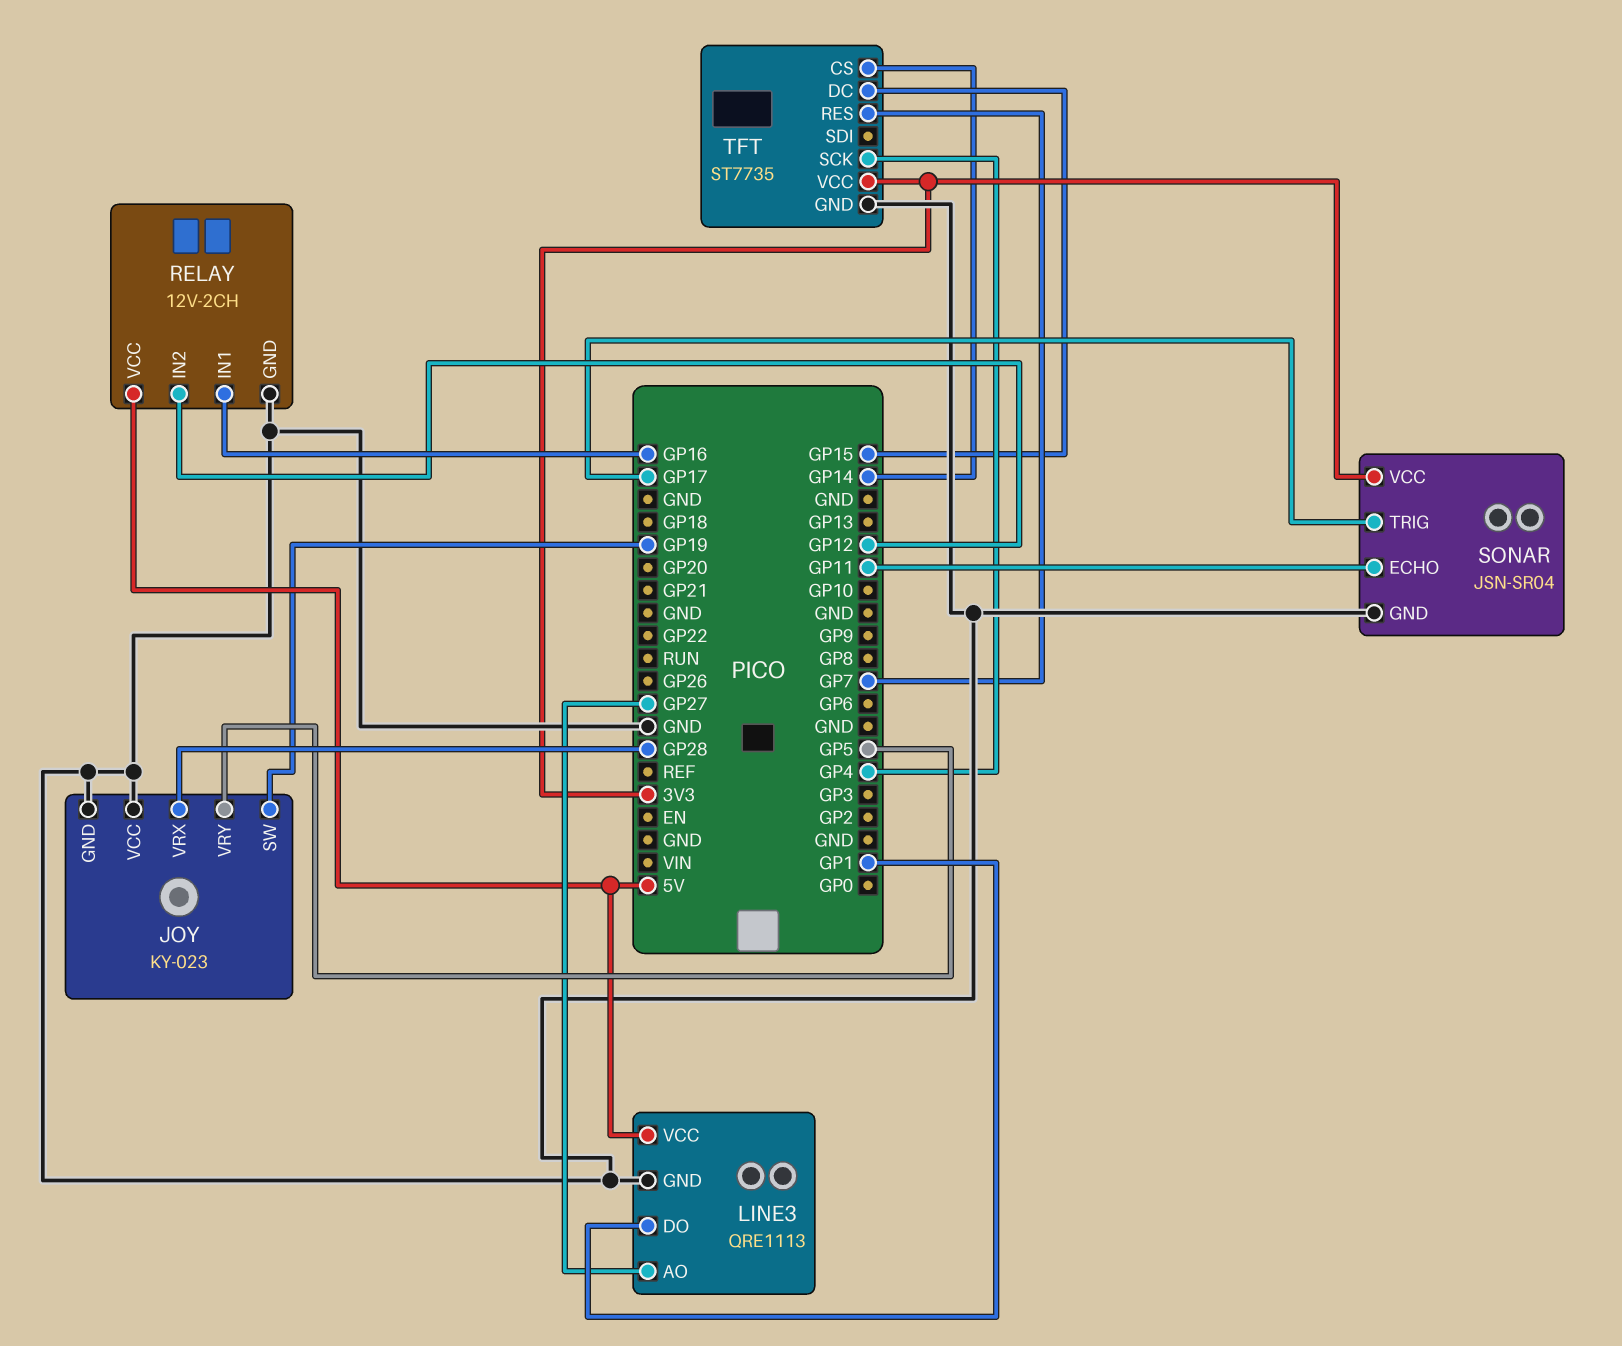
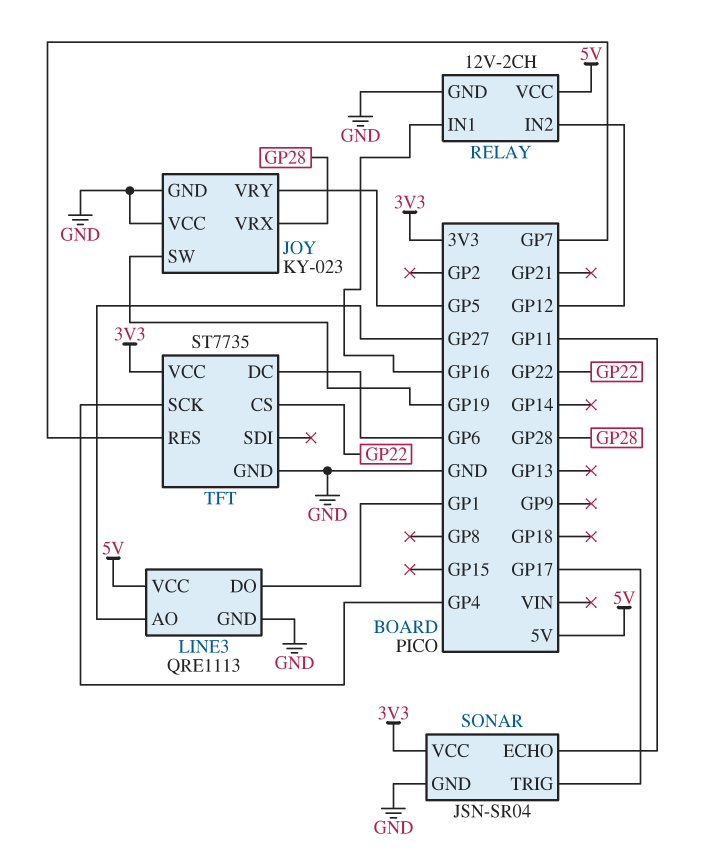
TFT pin CS: GP14 -> GP22
TFT pin DC: GP15 -> GP6

